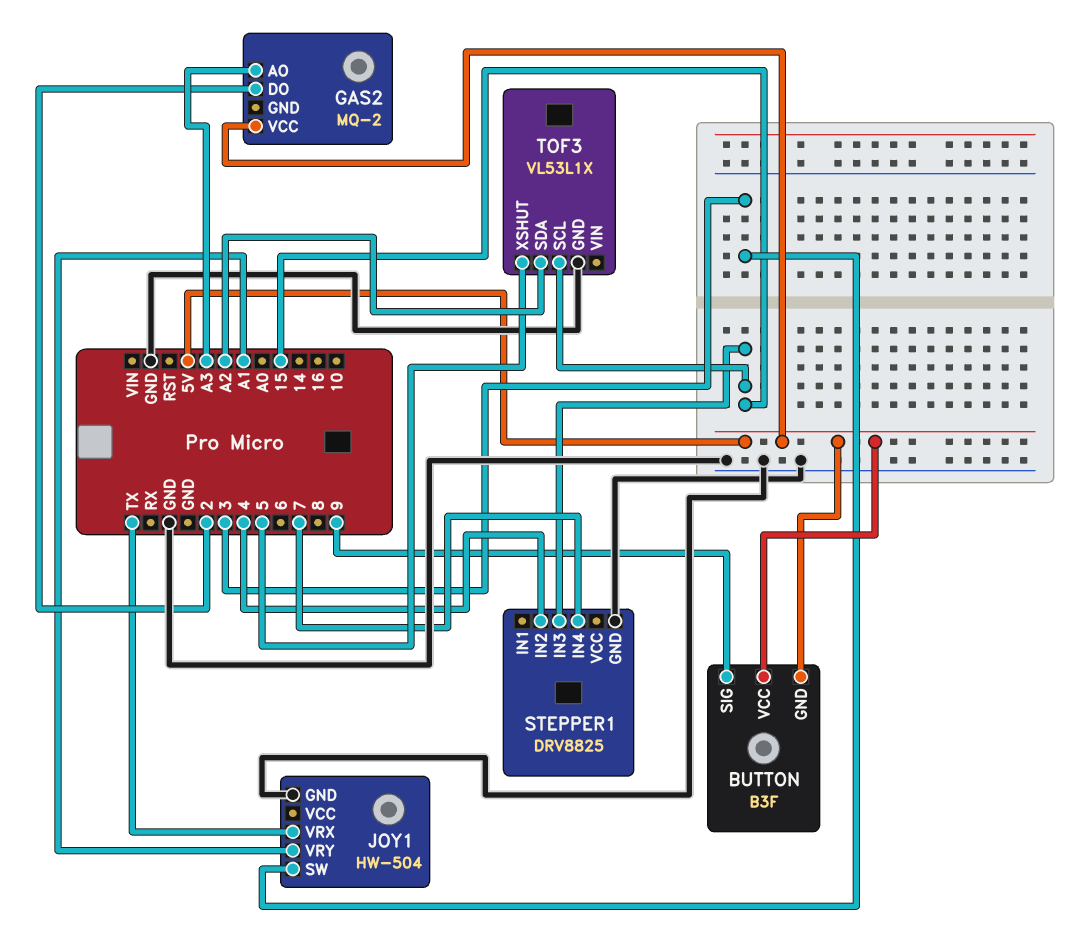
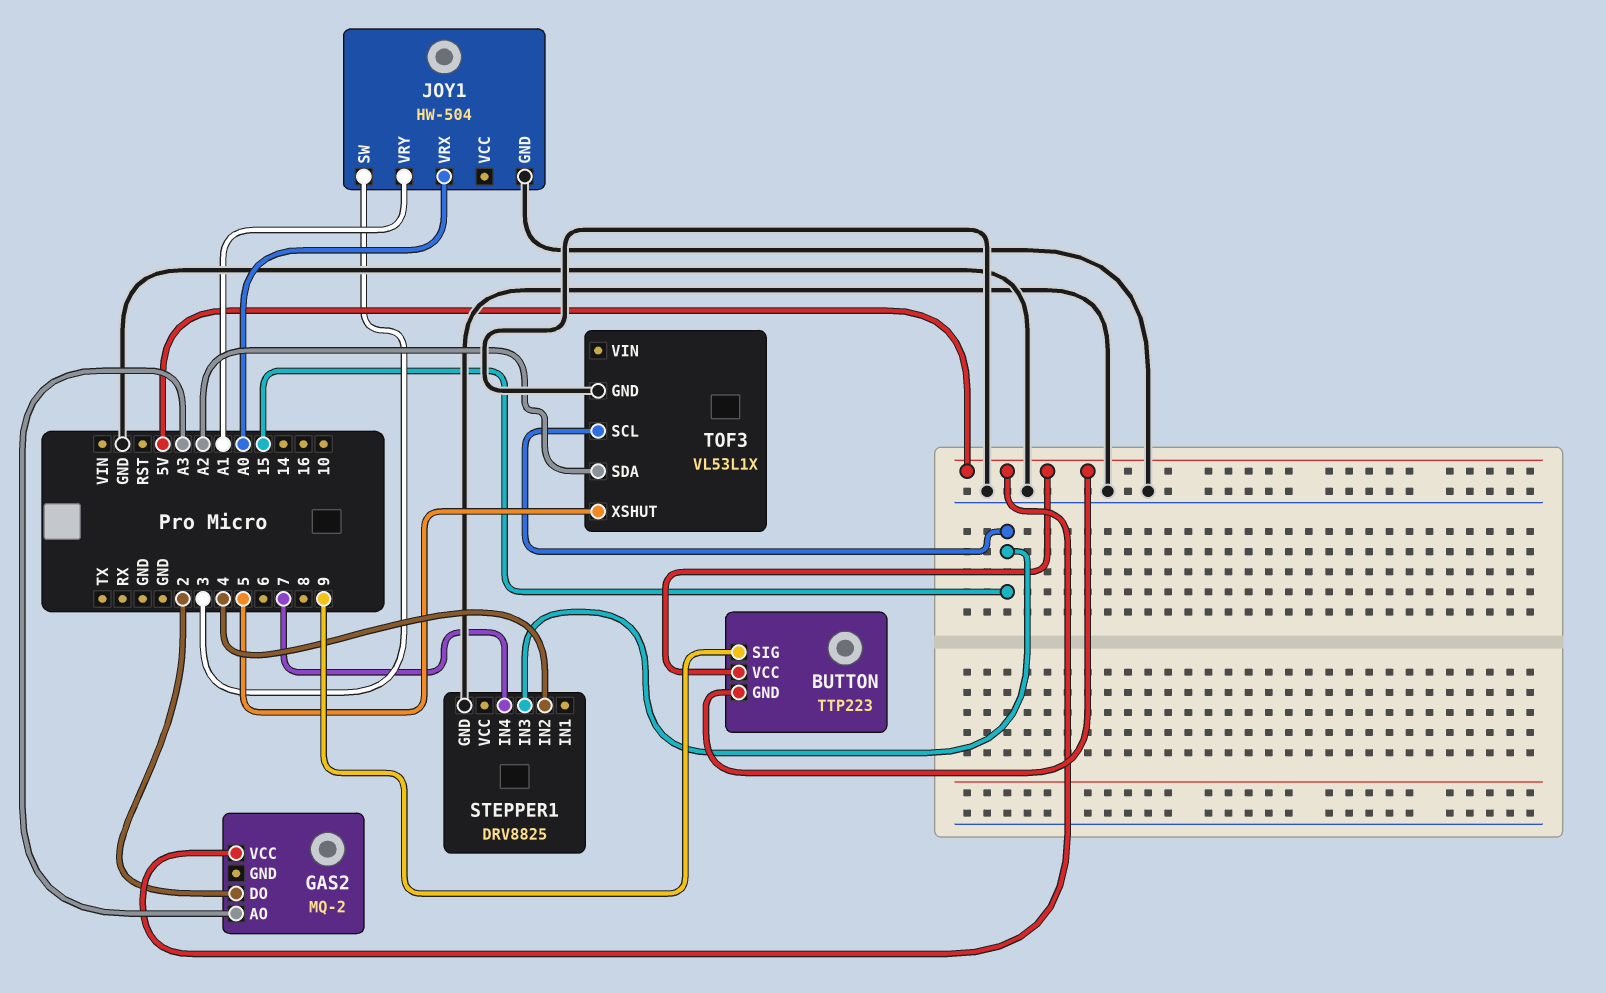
BUTTON: B3F -> TTP223
JOY1 pin VRX: TX -> A0

